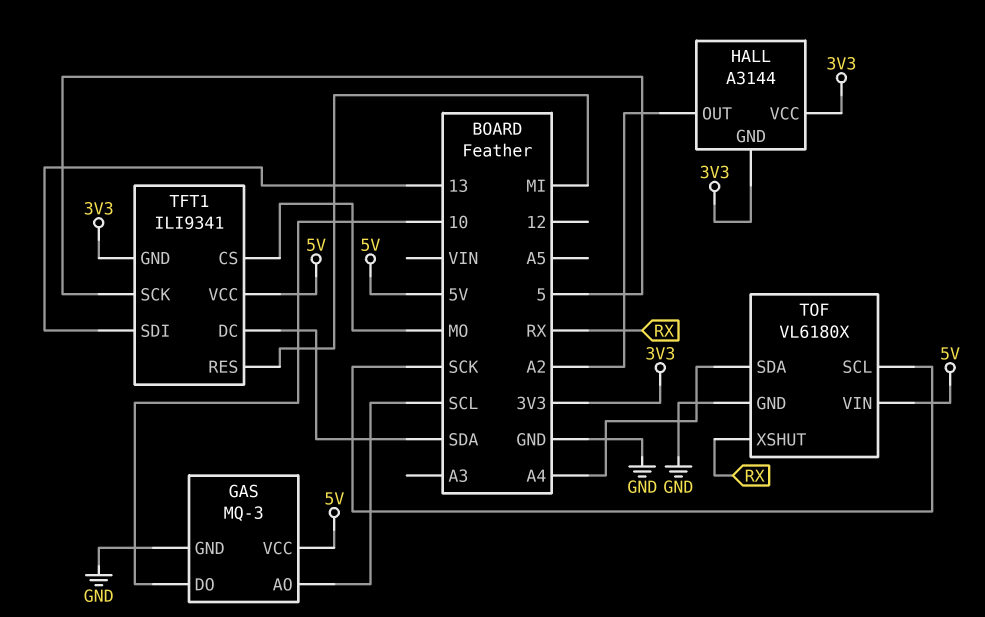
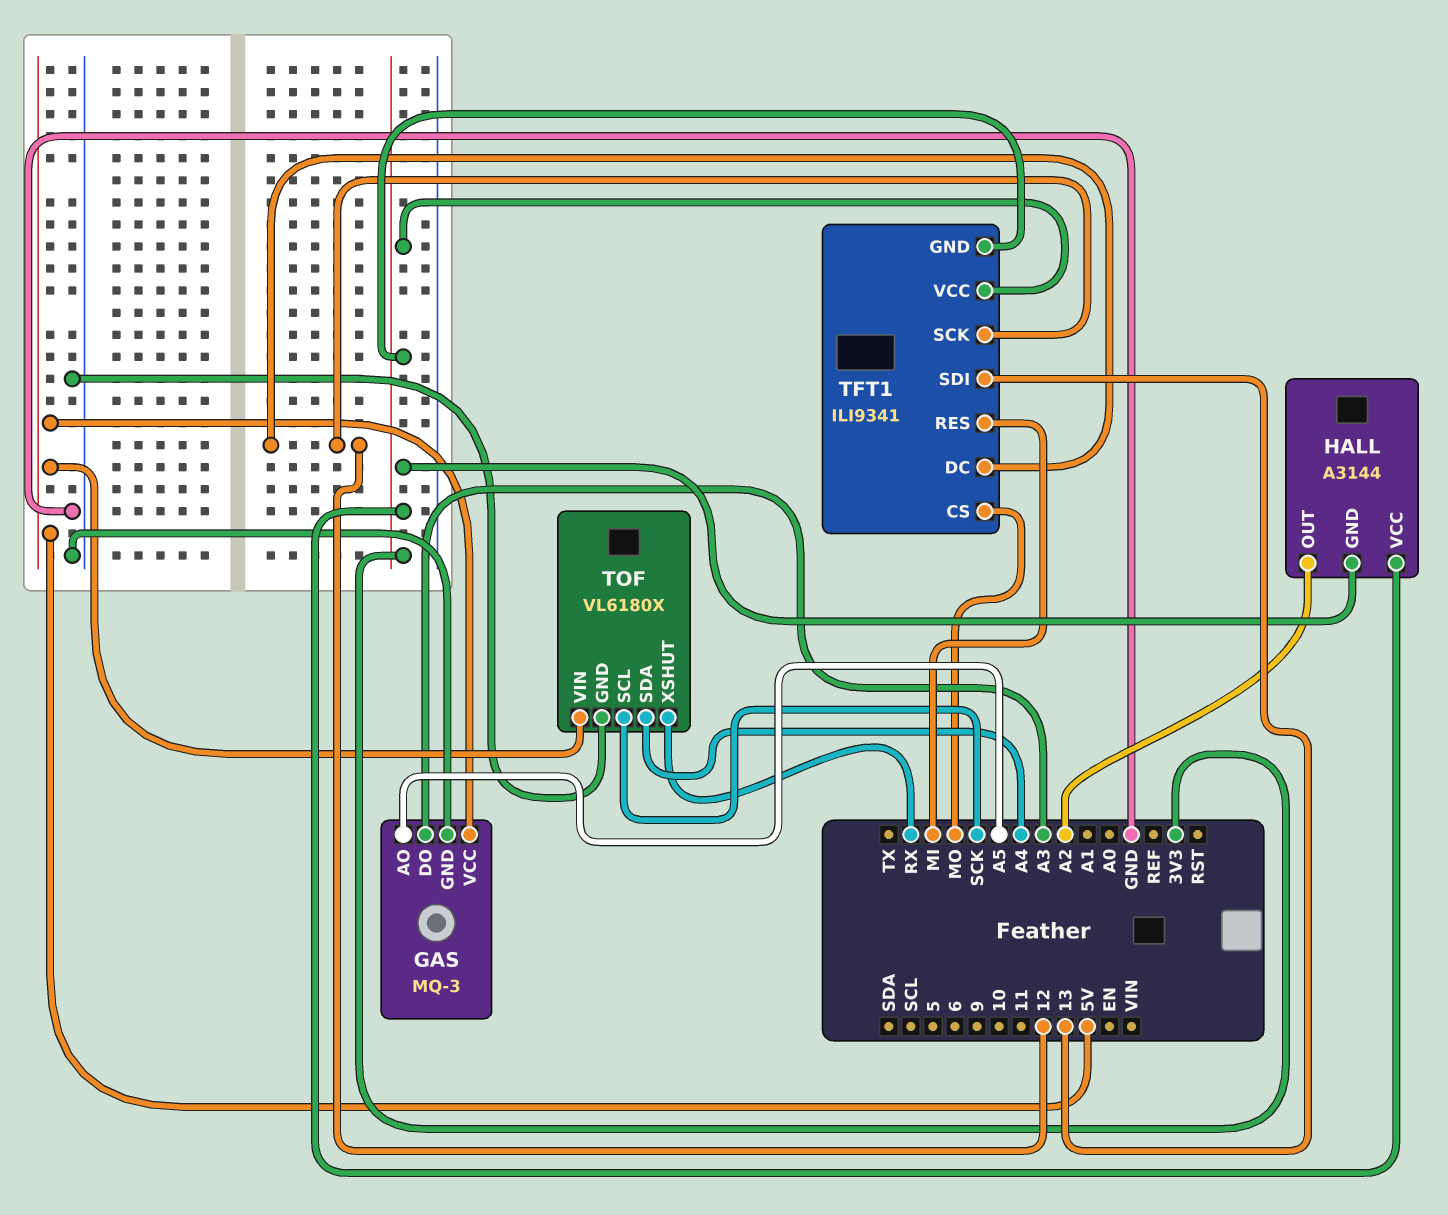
GAS pin AO: SCL -> A5
GAS pin DO: 10 -> A3
TFT1 pin DC: SDA -> 12
TFT1 pin SCK: 5 -> 12
TFT1 pin VCC: 5V -> 3V3

